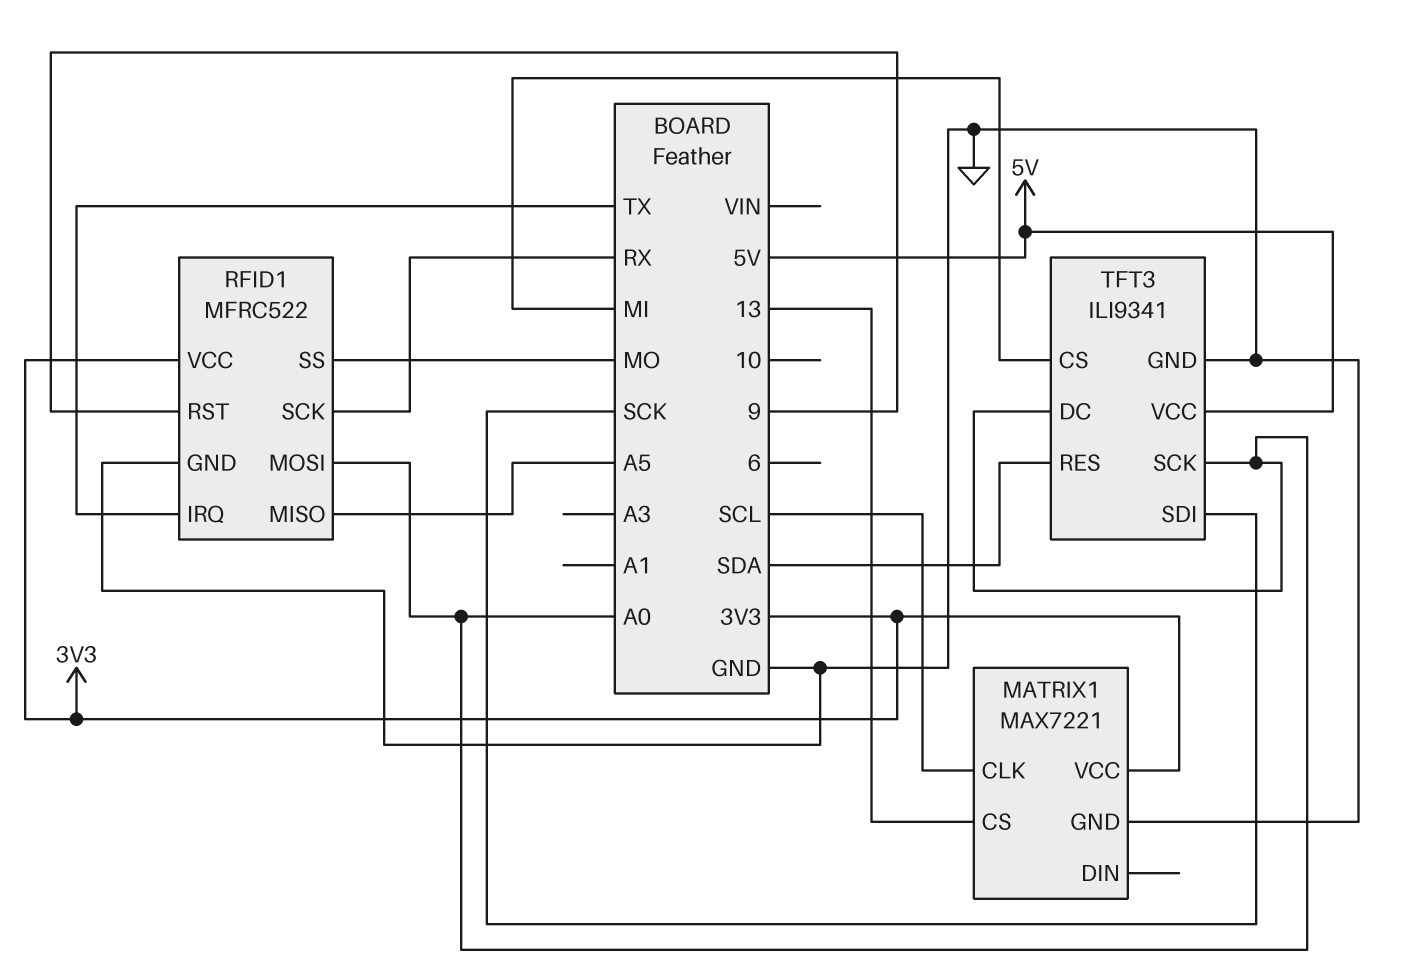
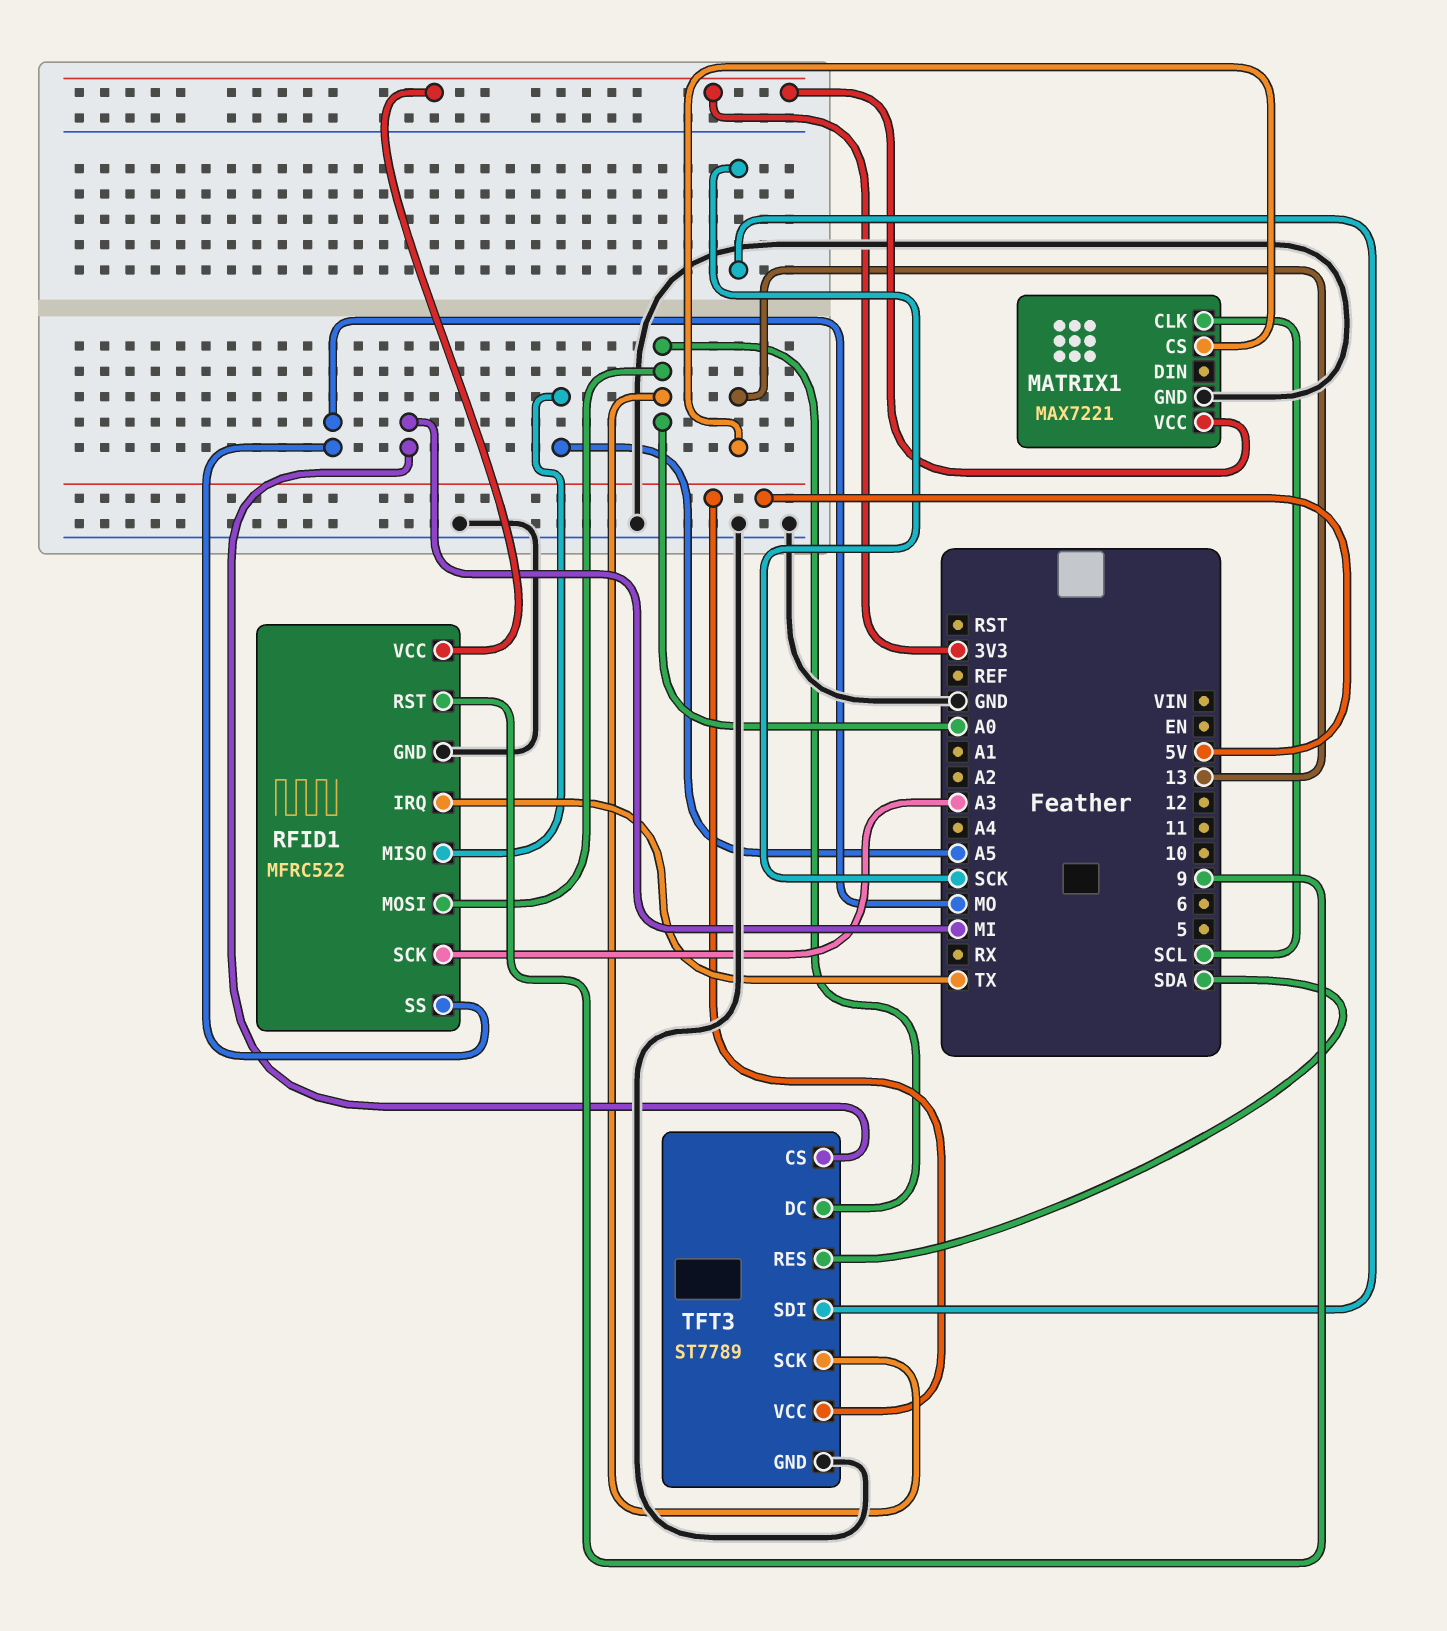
RFID1 pin SCK: RX -> A3
TFT3: ILI9341 -> ST7789

